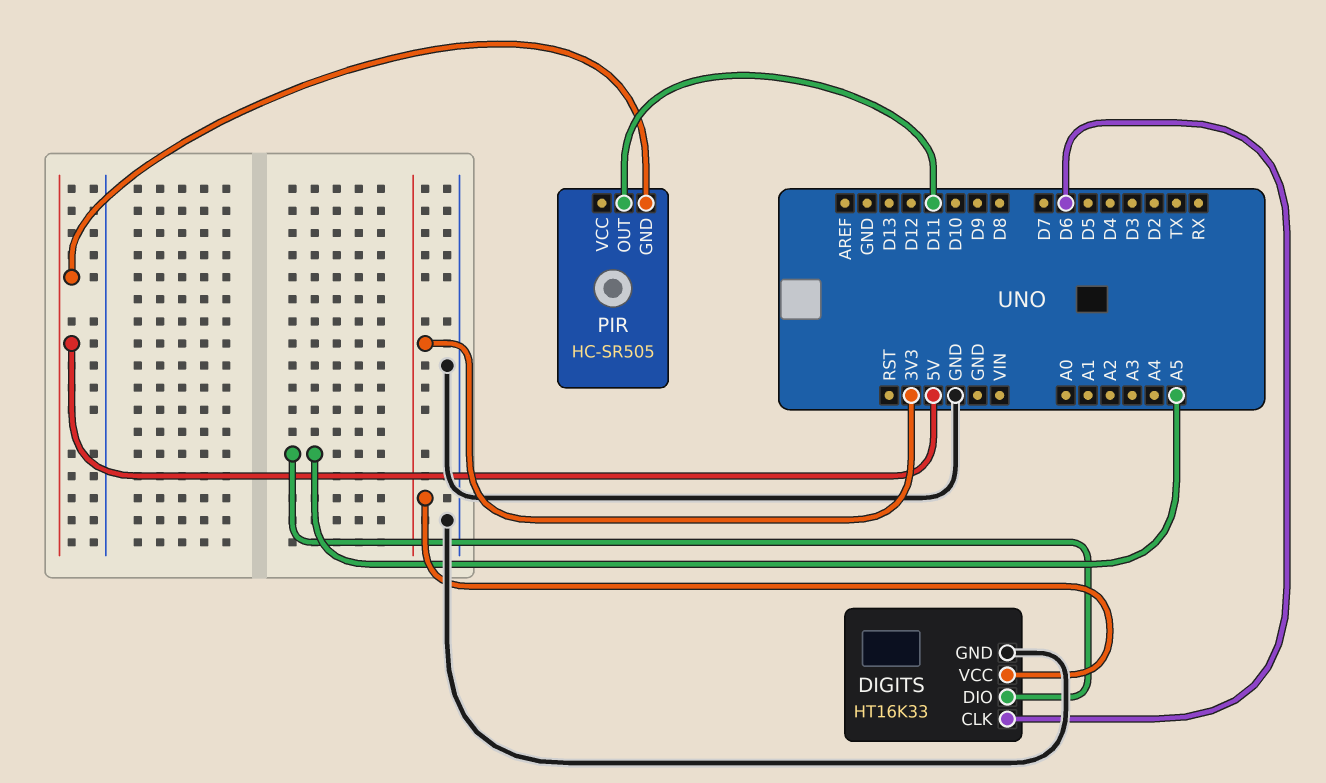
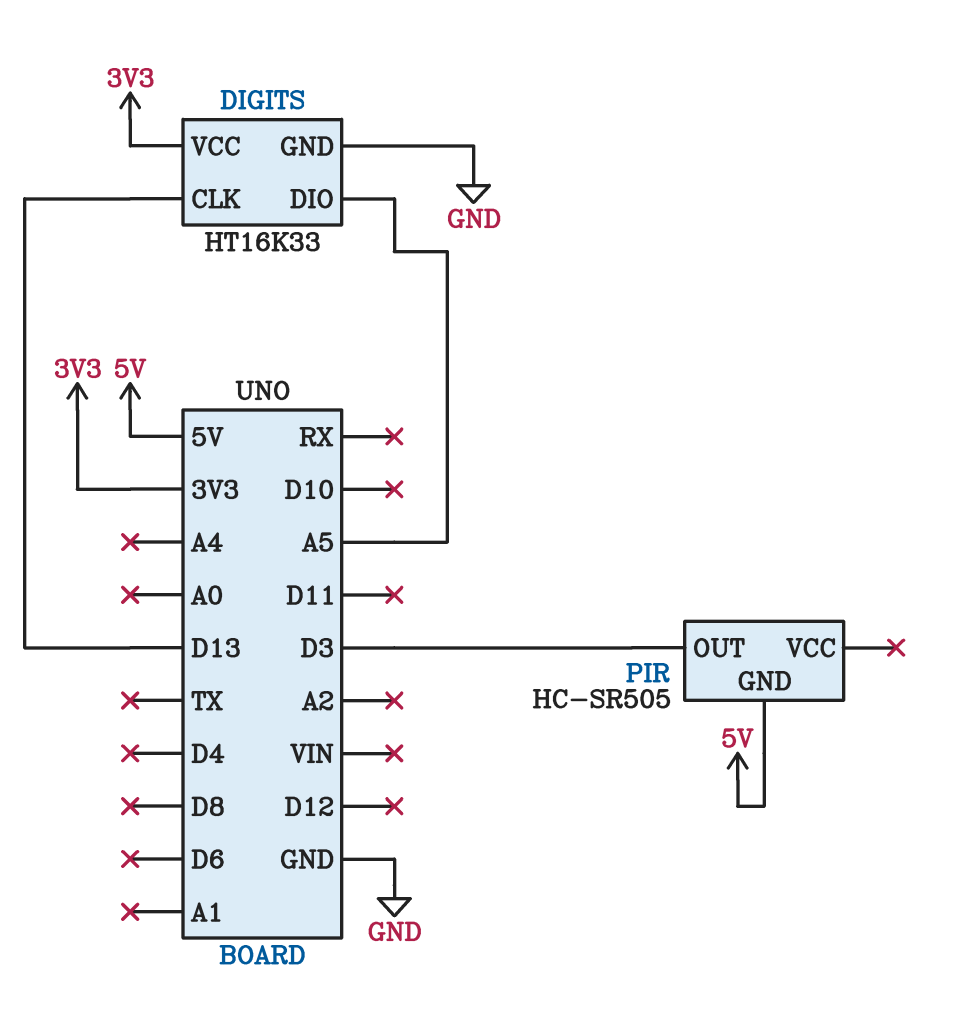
DIGITS pin CLK: D6 -> D13
PIR pin OUT: D11 -> D3

